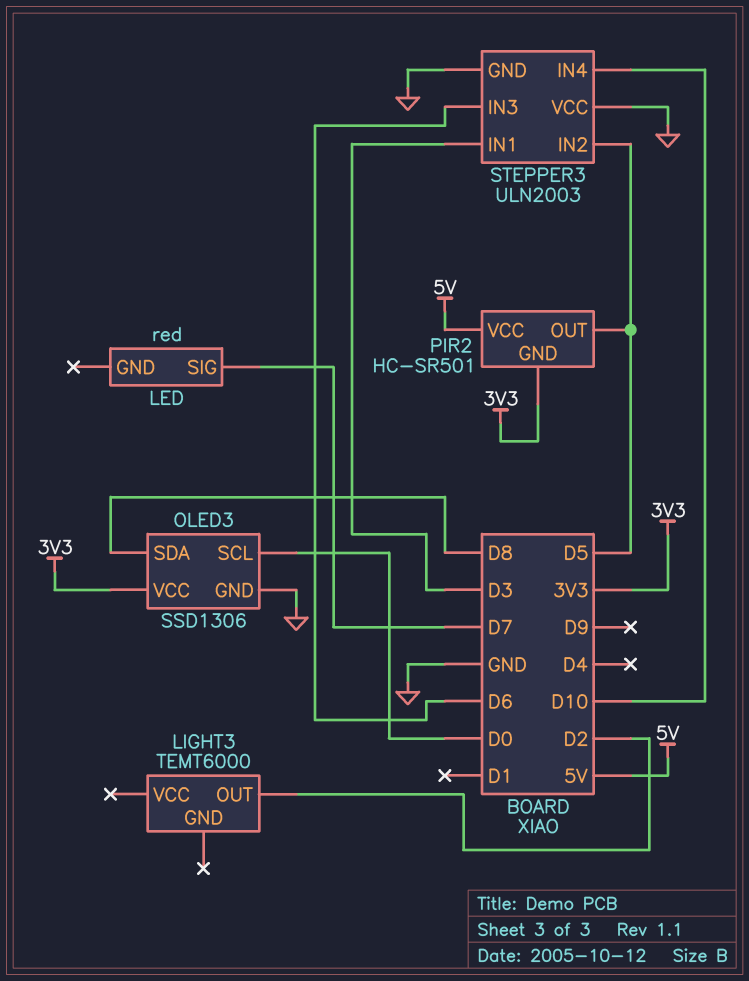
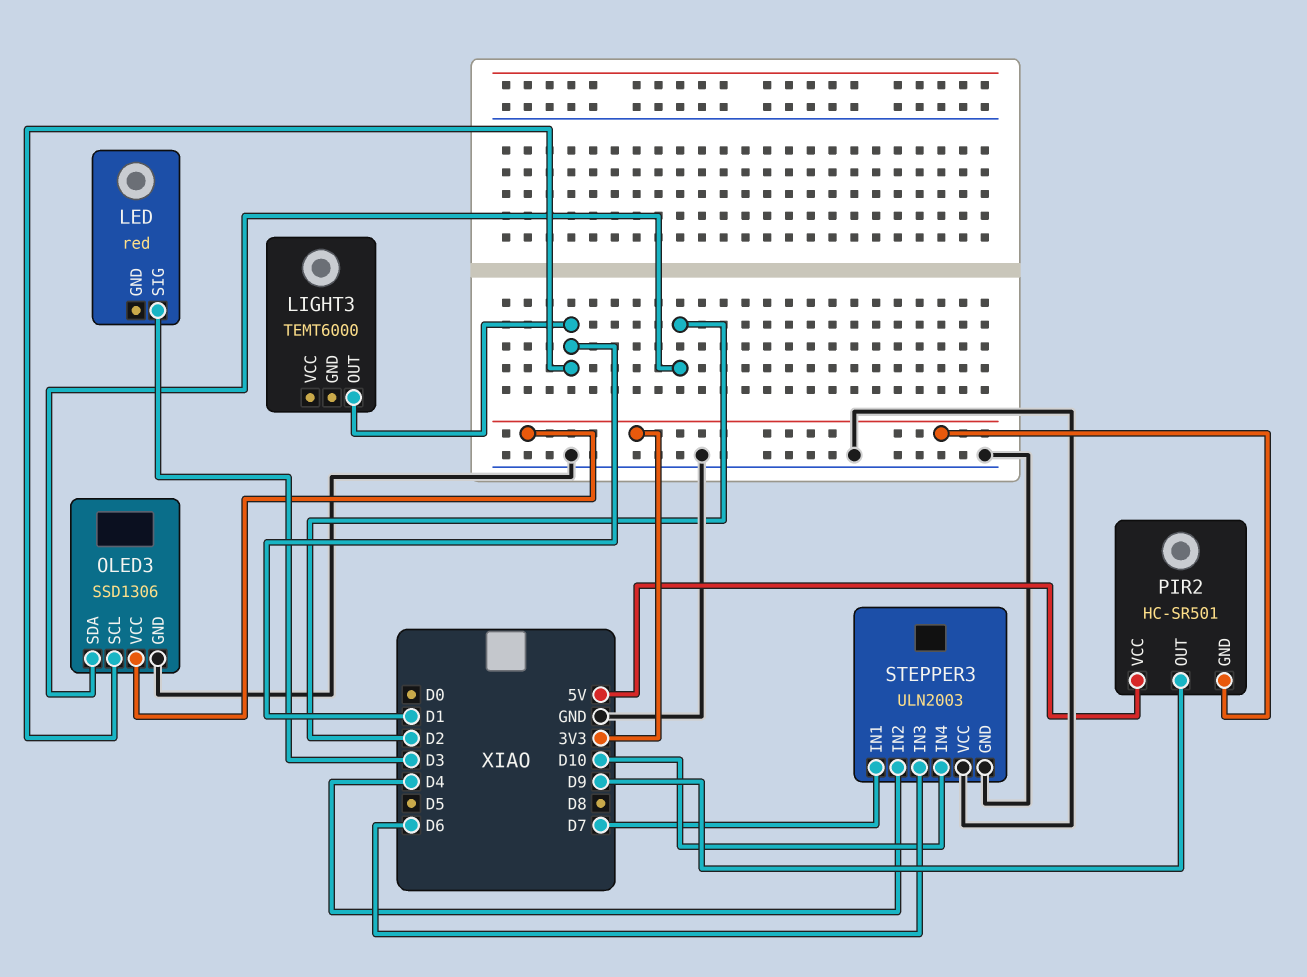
LED pin SIG: D7 -> D3
LIGHT3 pin OUT: D2 -> D1
OLED3 pin SCL: D0 -> D1
OLED3 pin SDA: D8 -> D2
PIR2 pin OUT: D5 -> D9
STEPPER3 pin IN1: D3 -> D7
STEPPER3 pin IN2: D5 -> D4

